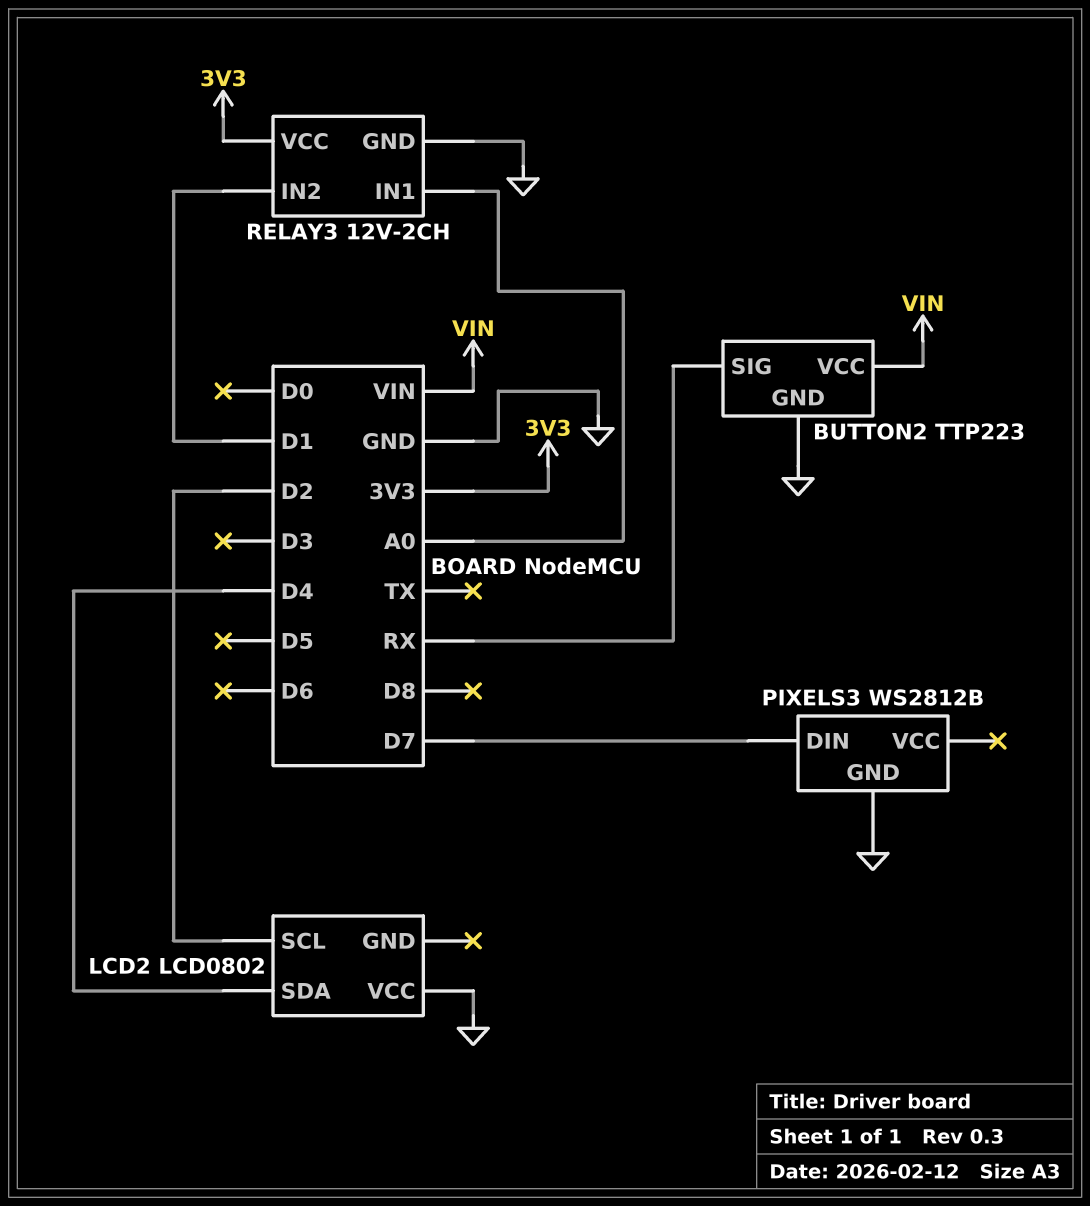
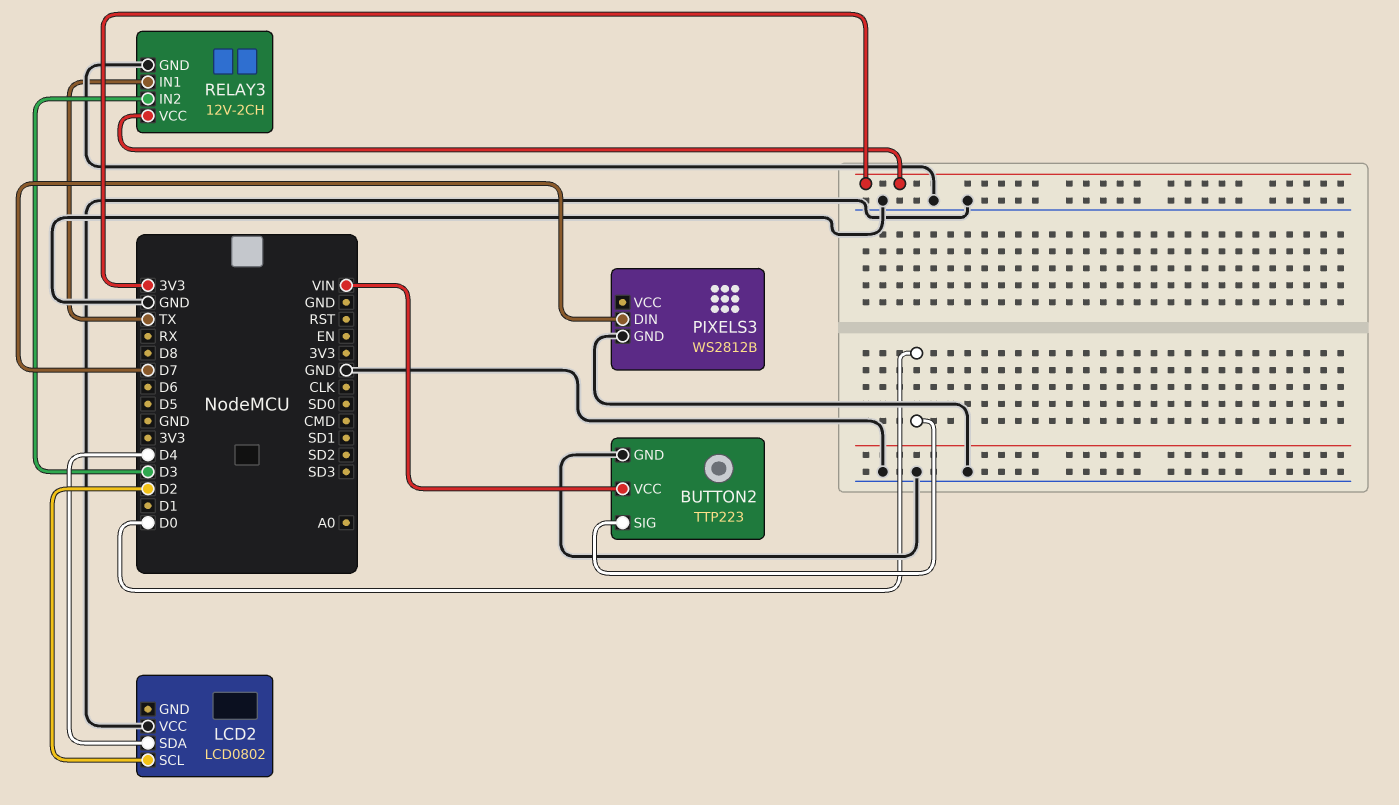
BUTTON2 pin SIG: RX -> D0
RELAY3 pin IN1: A0 -> TX
RELAY3 pin IN2: D1 -> D3

